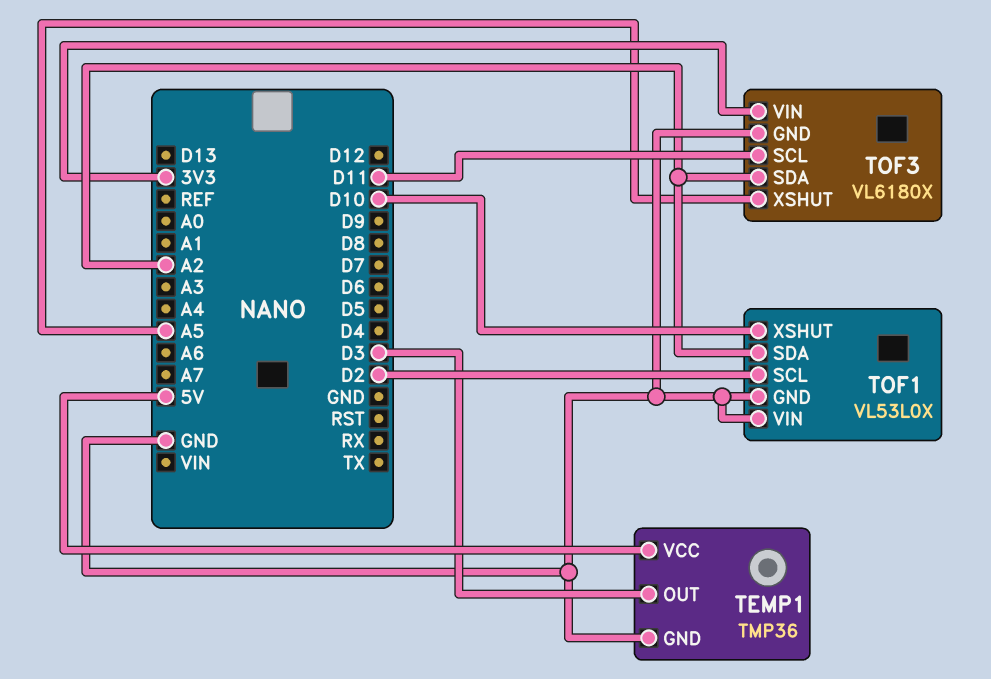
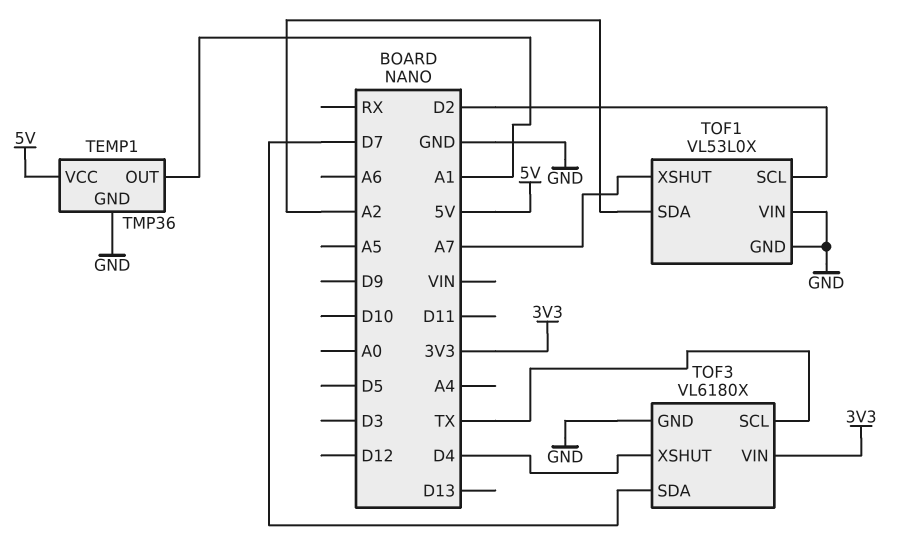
TEMP1 pin OUT: D3 -> A1
TOF1 pin XSHUT: D10 -> A7
TOF3 pin SCL: D11 -> TX
TOF3 pin SDA: A2 -> D7
TOF3 pin XSHUT: A5 -> D4

